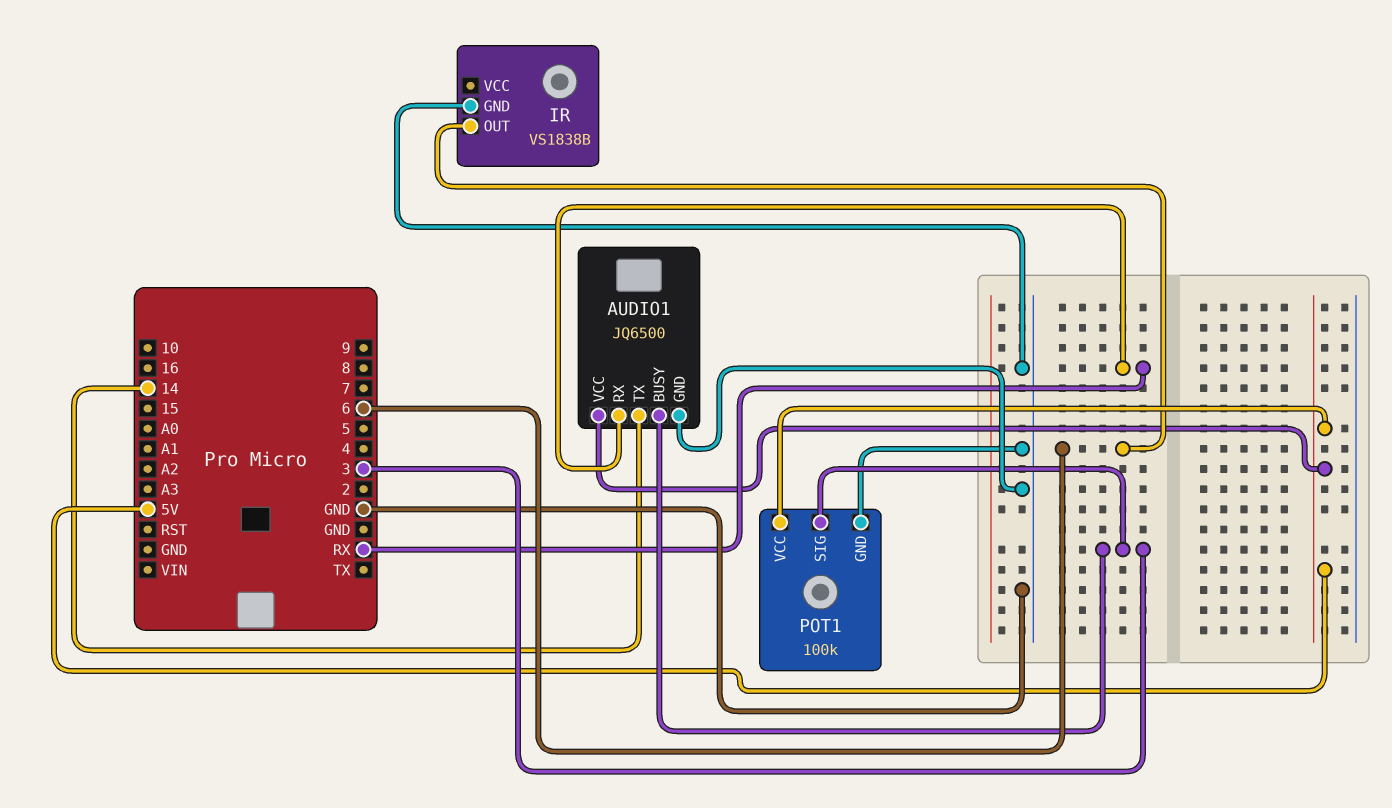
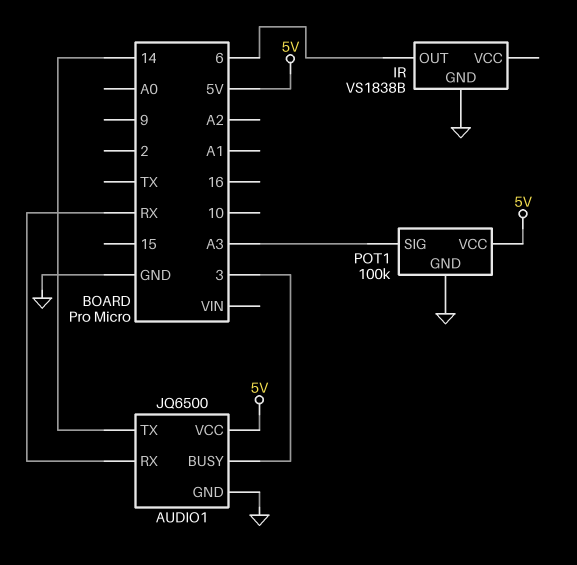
POT1 pin SIG: 3 -> A3

